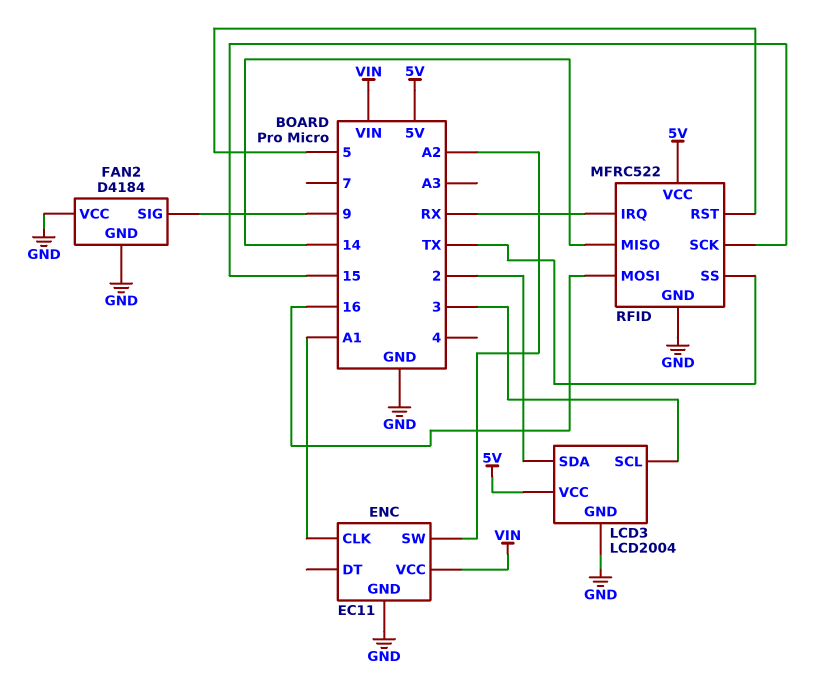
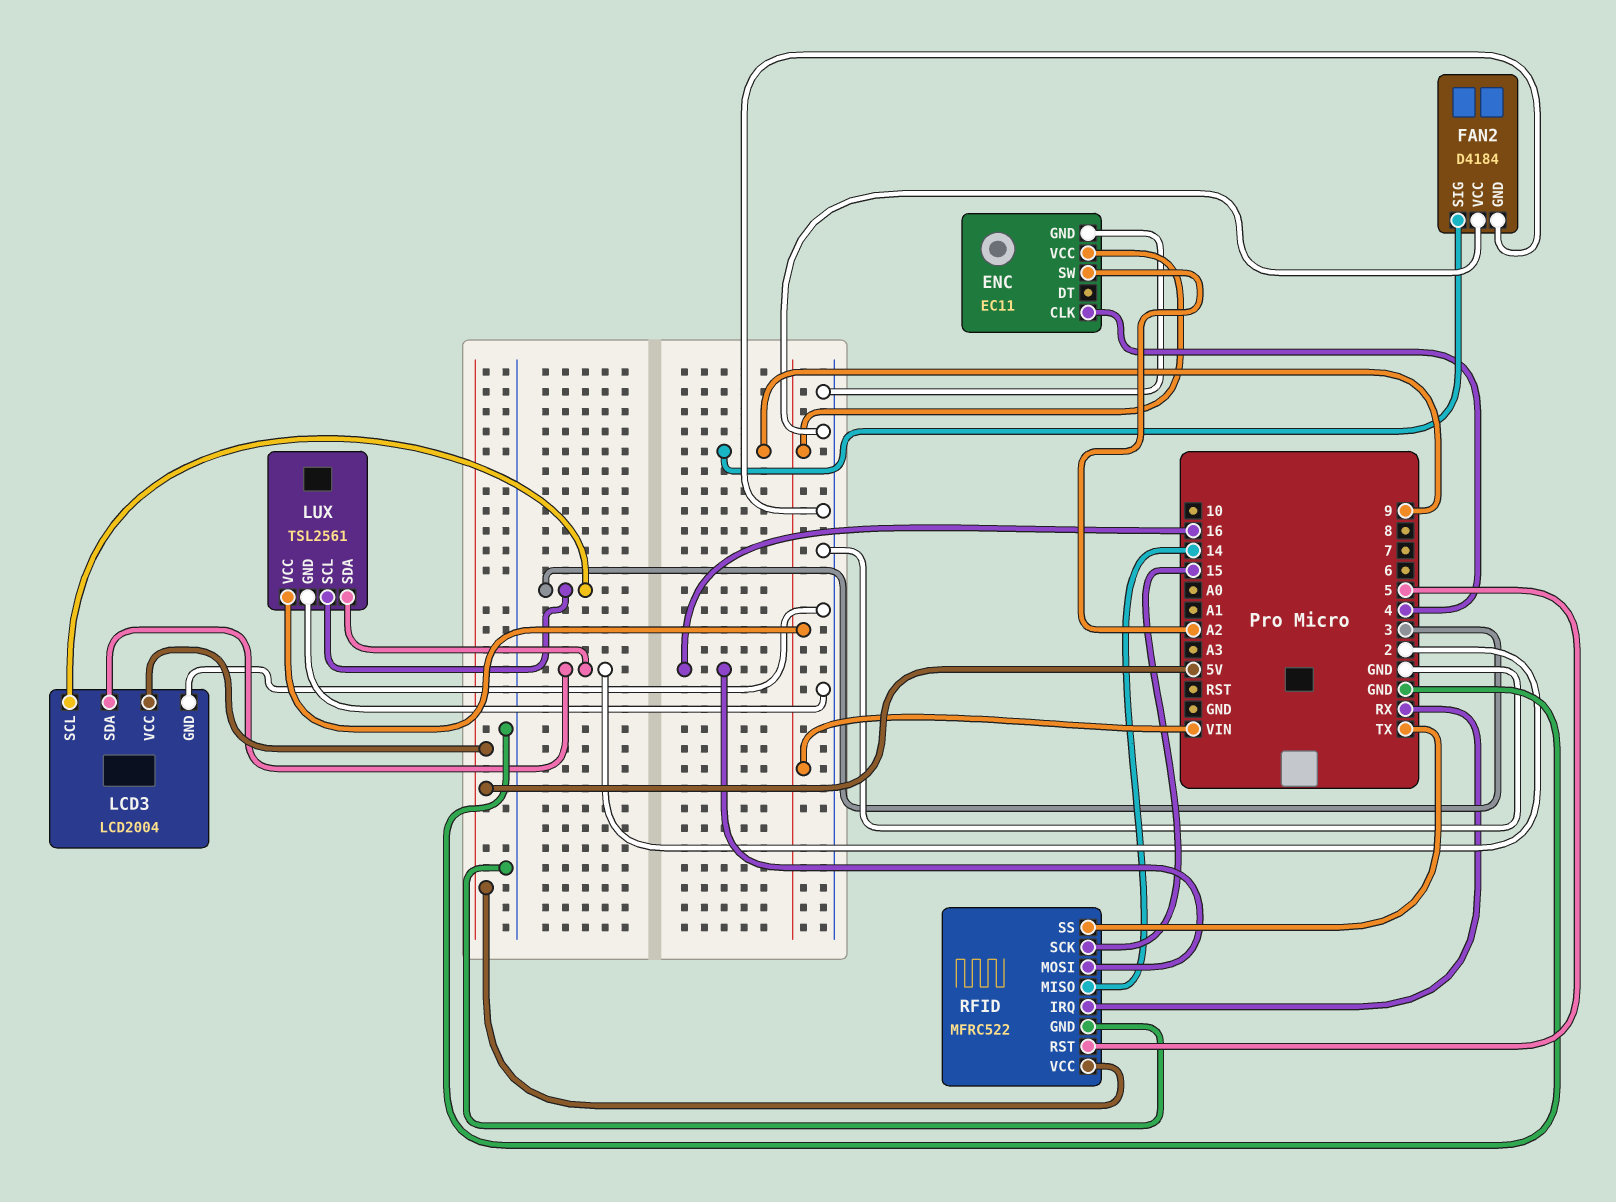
ENC pin CLK: A1 -> 4
LUX: none -> TSL2561
LUX pin GND: none -> GND
LUX pin SCL: none -> 3
LUX pin SDA: none -> 2
LUX pin VCC: none -> VIN

